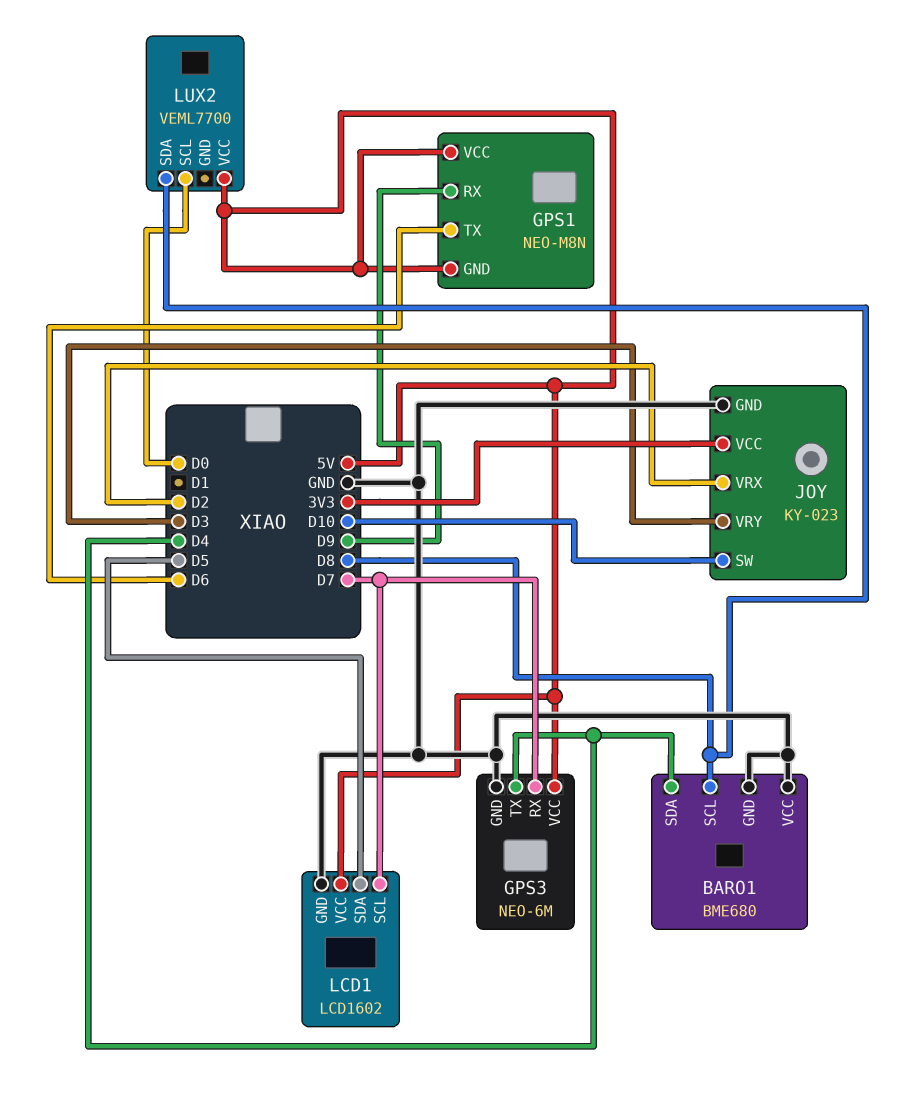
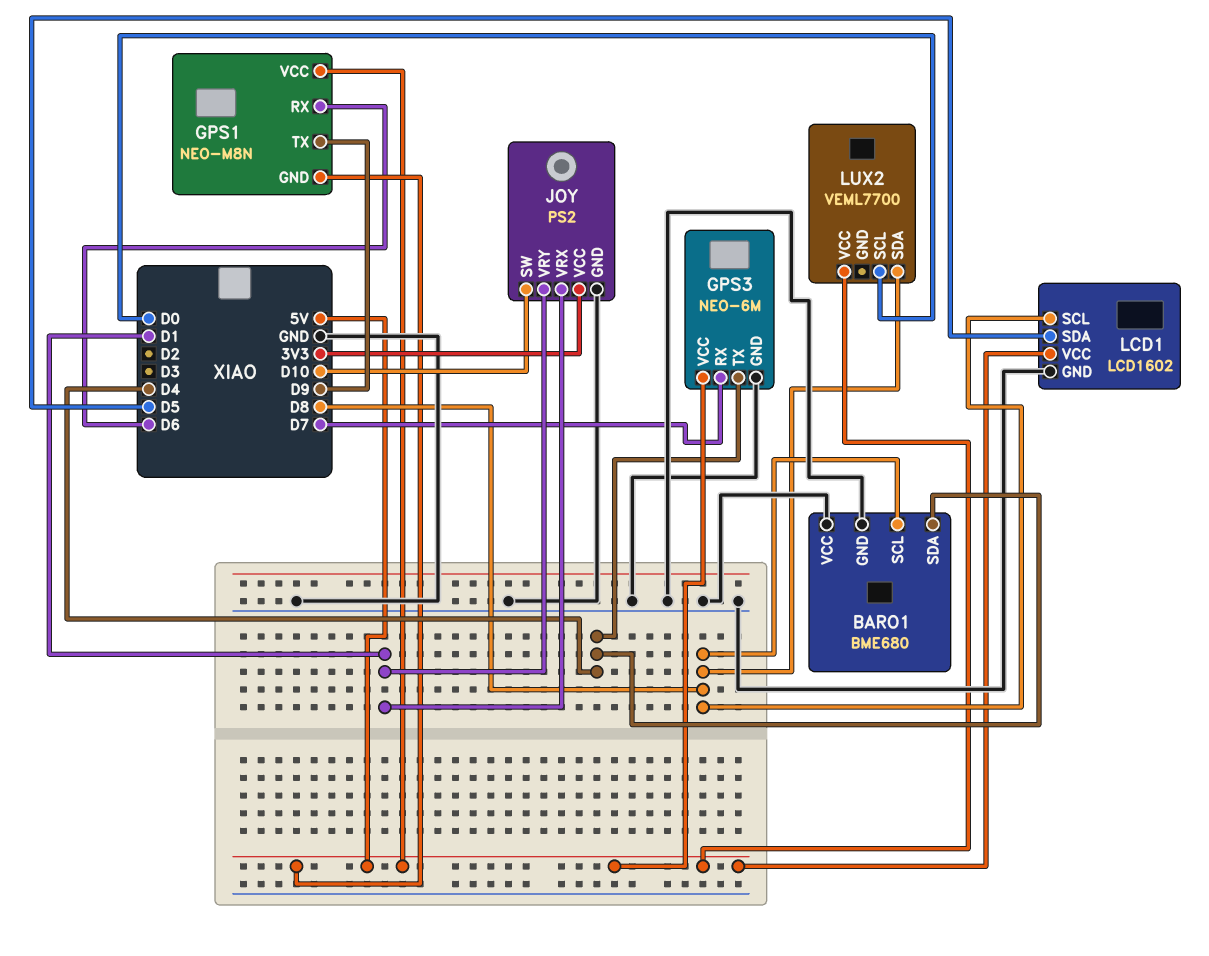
GPS1 pin RX: D9 -> D6
GPS1 pin TX: D6 -> D9
JOY: KY-023 -> PS2
JOY pin VRX: D2 -> D1
JOY pin VRY: D3 -> D1
LCD1 pin SCL: D7 -> D8

